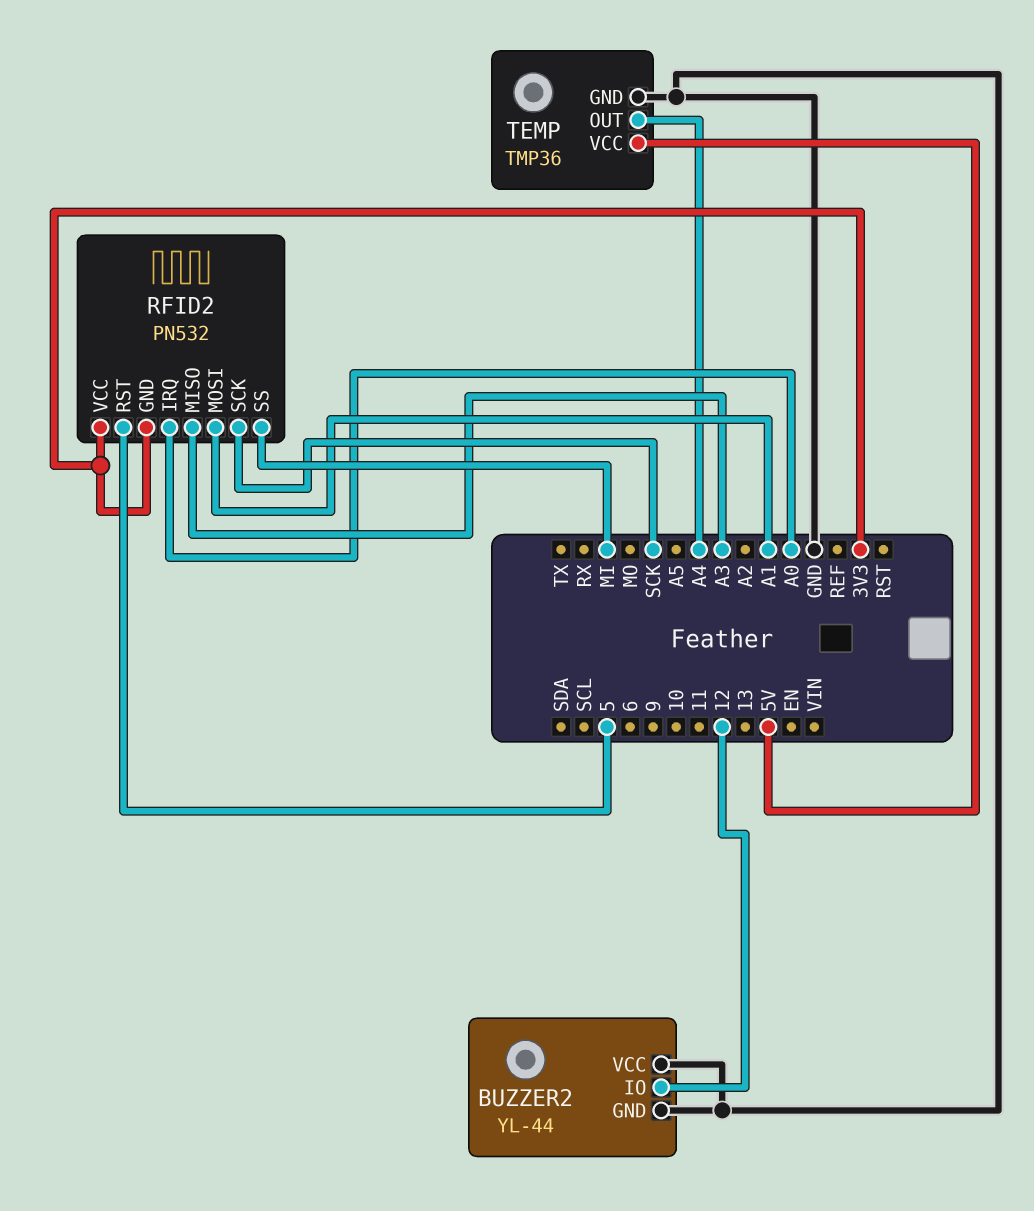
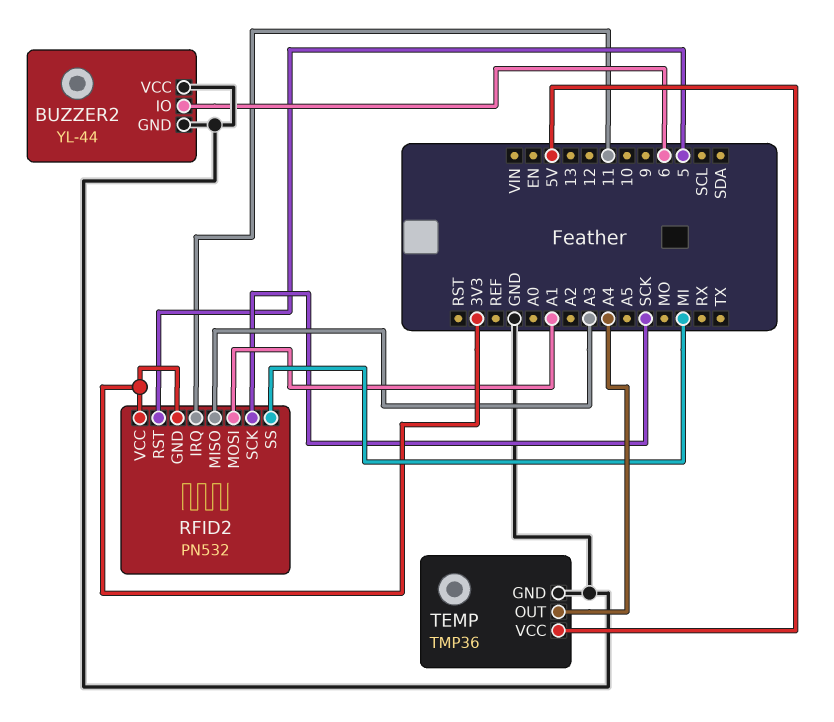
BUZZER2 pin IO: 12 -> 6
RFID2 pin IRQ: A0 -> 11

